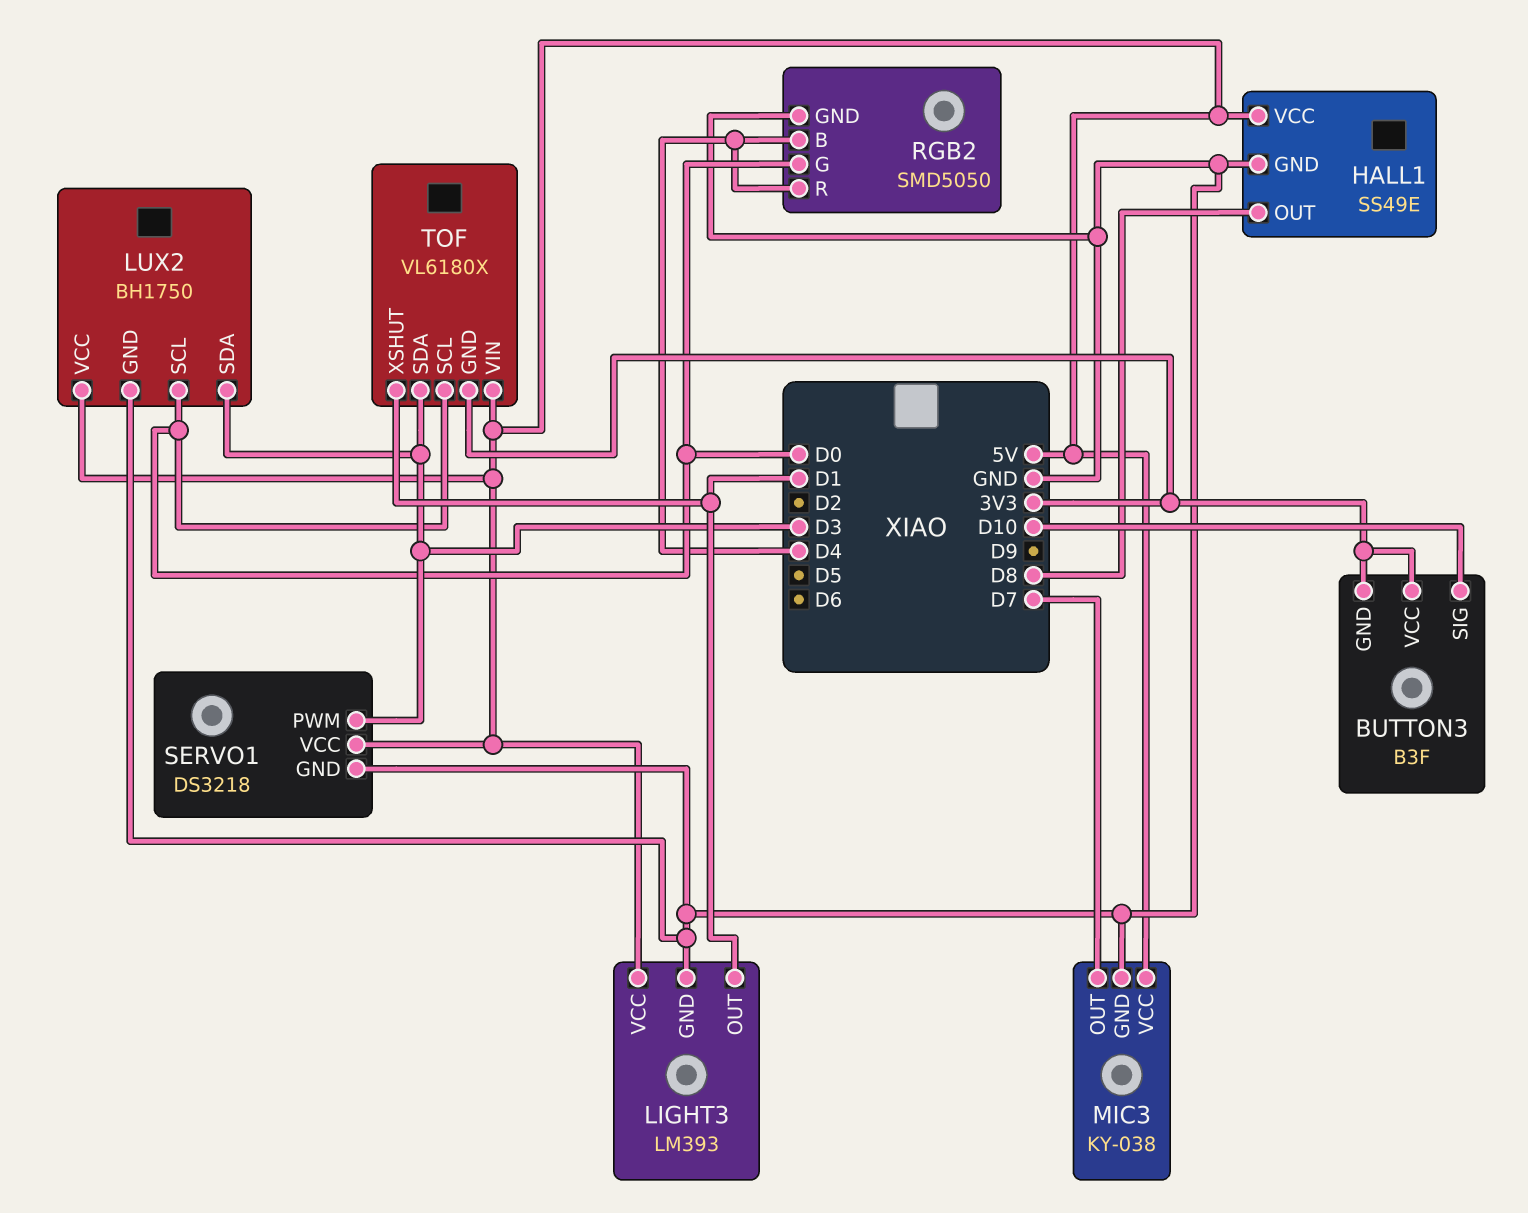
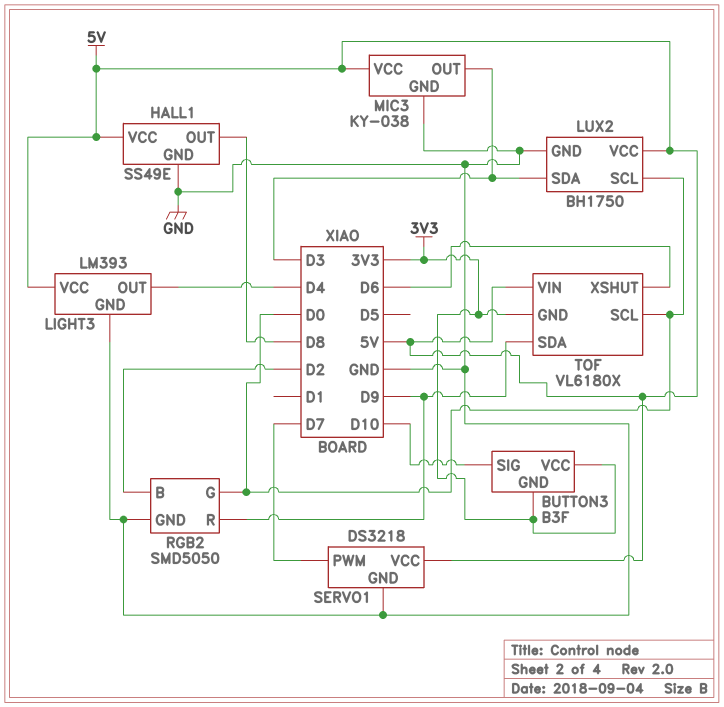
LIGHT3 pin OUT: D1 -> D4
MIC3 pin OUT: D7 -> D3
RGB2 pin B: D4 -> D2
RGB2 pin R: D4 -> D9
SERVO1 pin PWM: D3 -> D7
TOF pin SDA: D3 -> D9
TOF pin XSHUT: D1 -> D6

